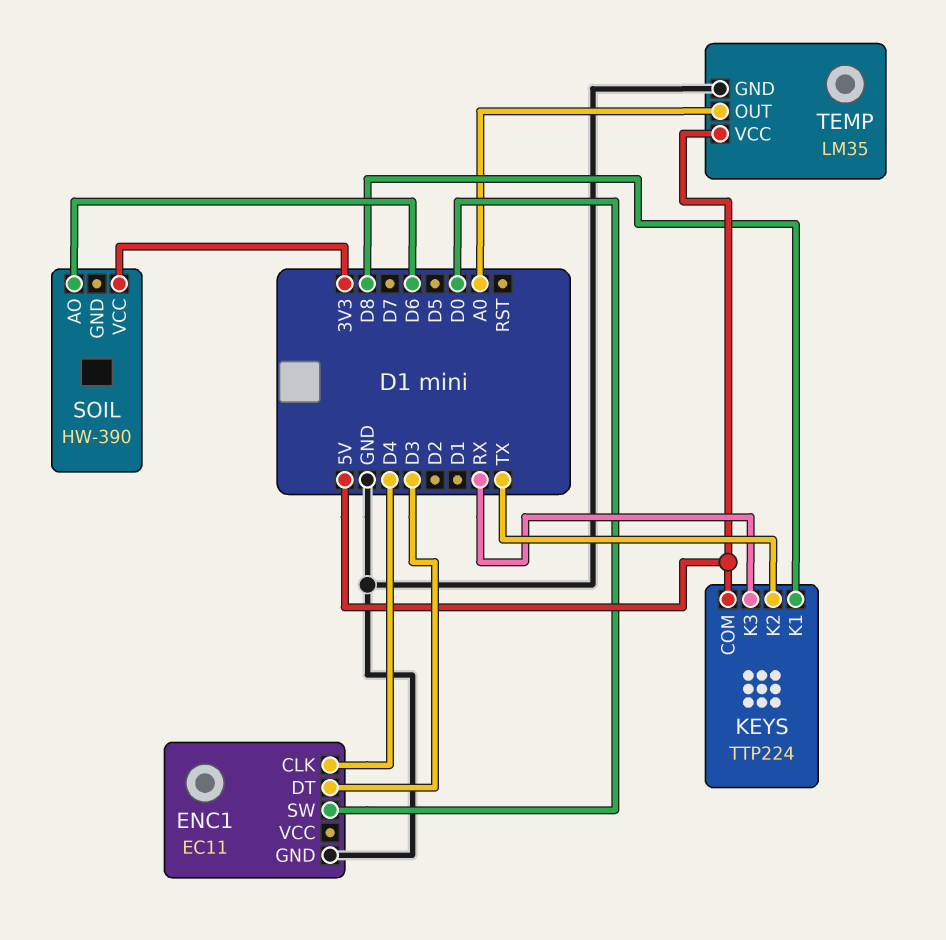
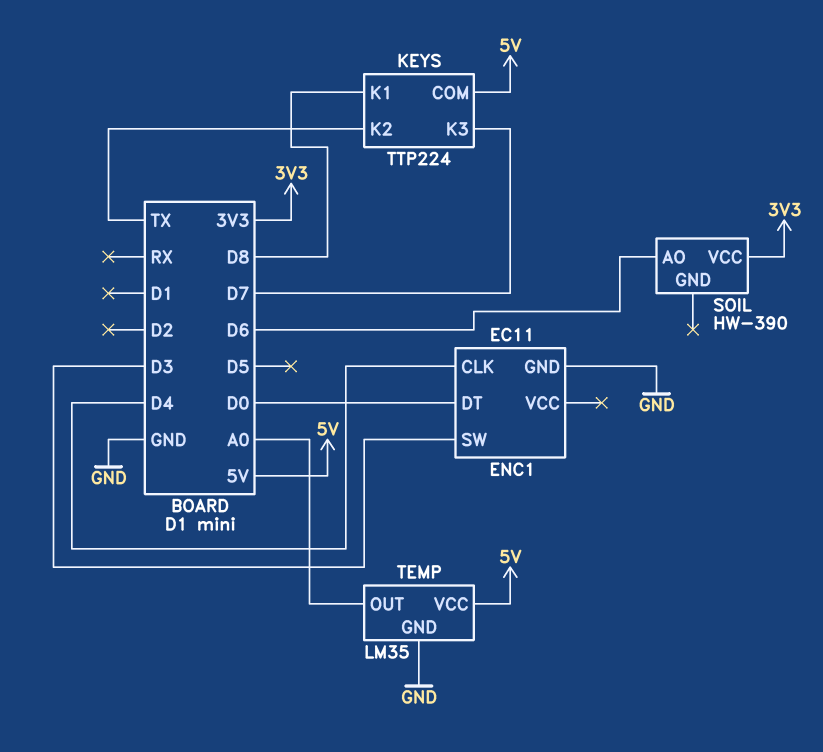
ENC1 pin DT: D3 -> D0
ENC1 pin SW: D0 -> D3
KEYS pin K3: RX -> D7

